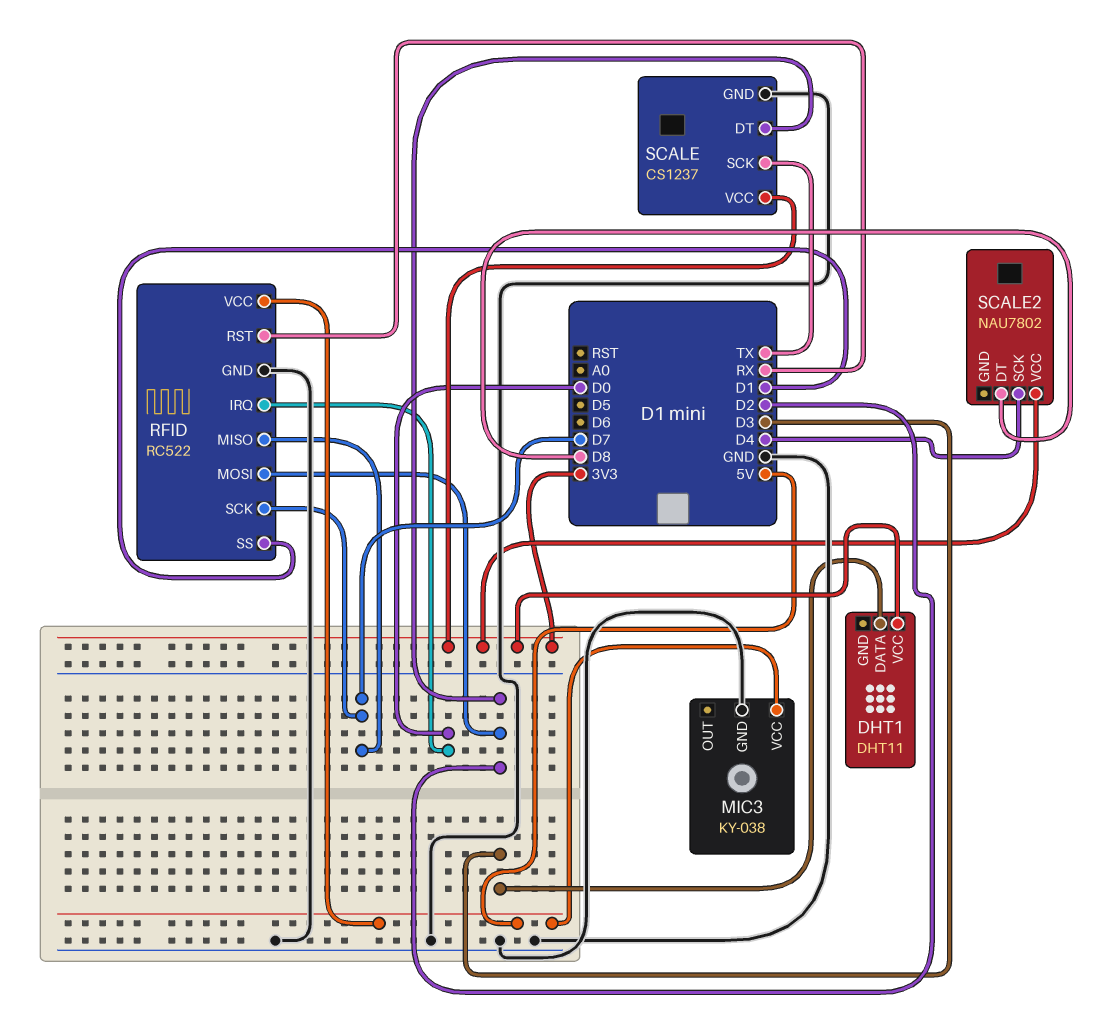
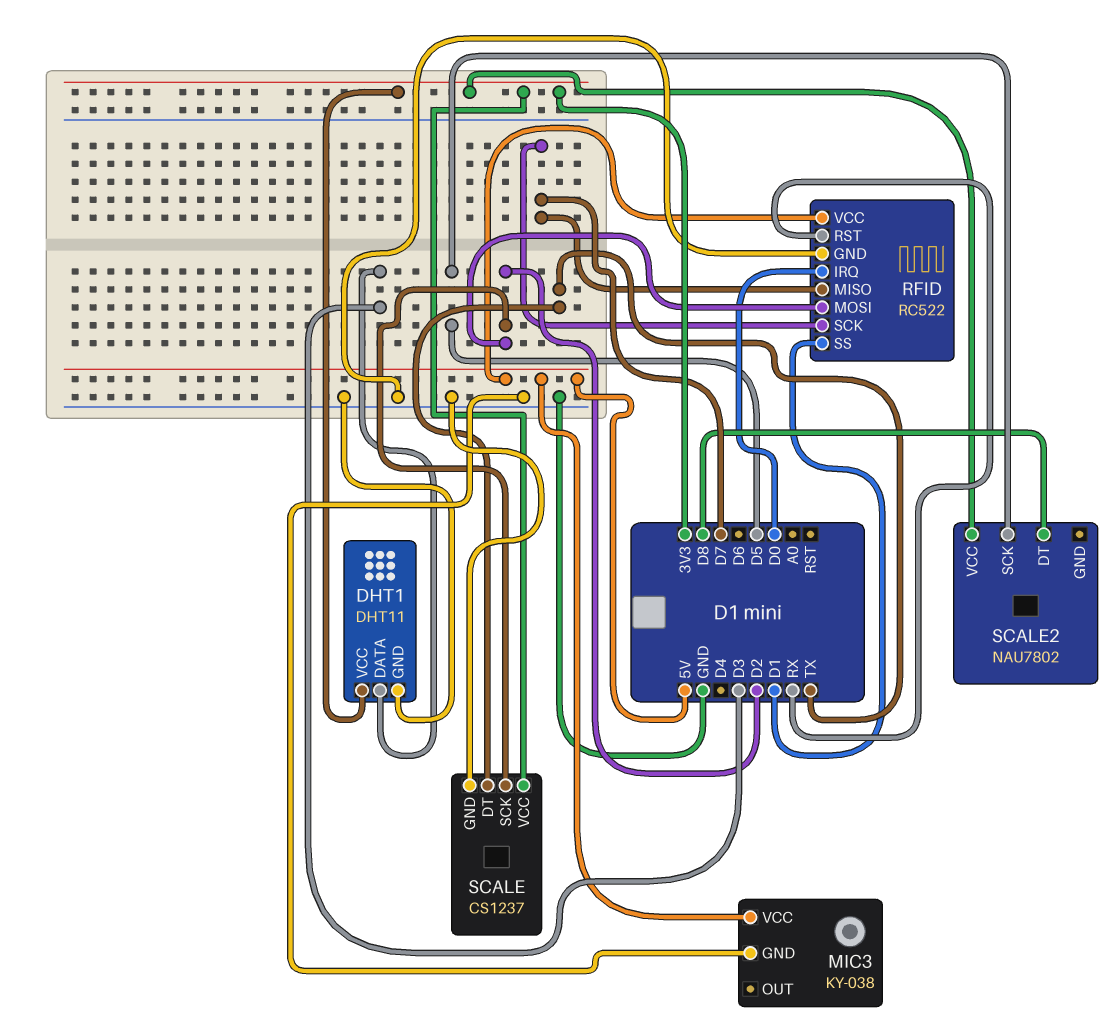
DHT1 pin GND: none -> GND
SCALE pin DT: D2 -> TX
SCALE pin SCK: TX -> D2
SCALE2 pin SCK: D4 -> D5

